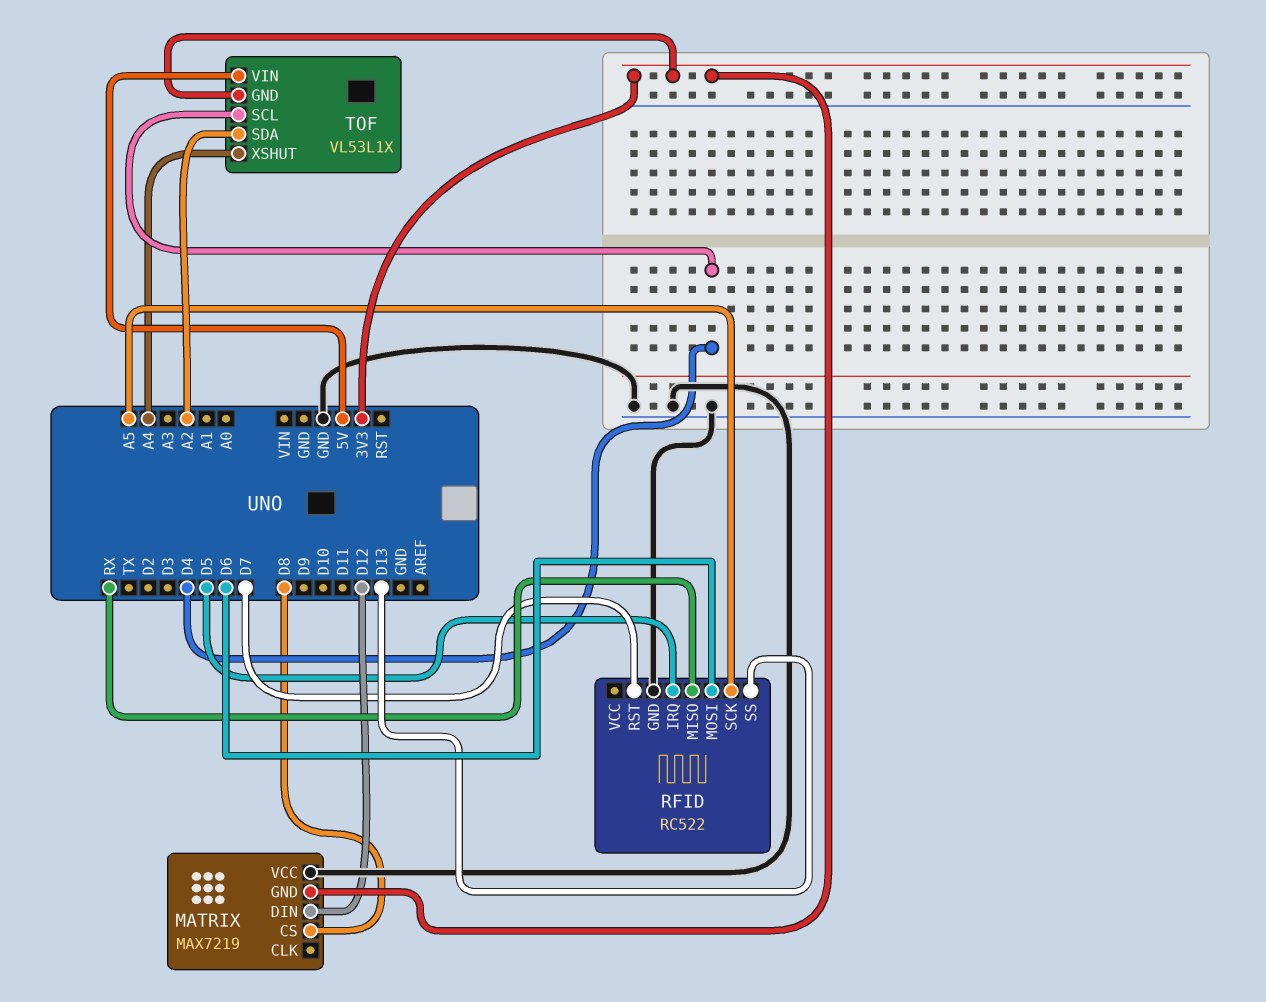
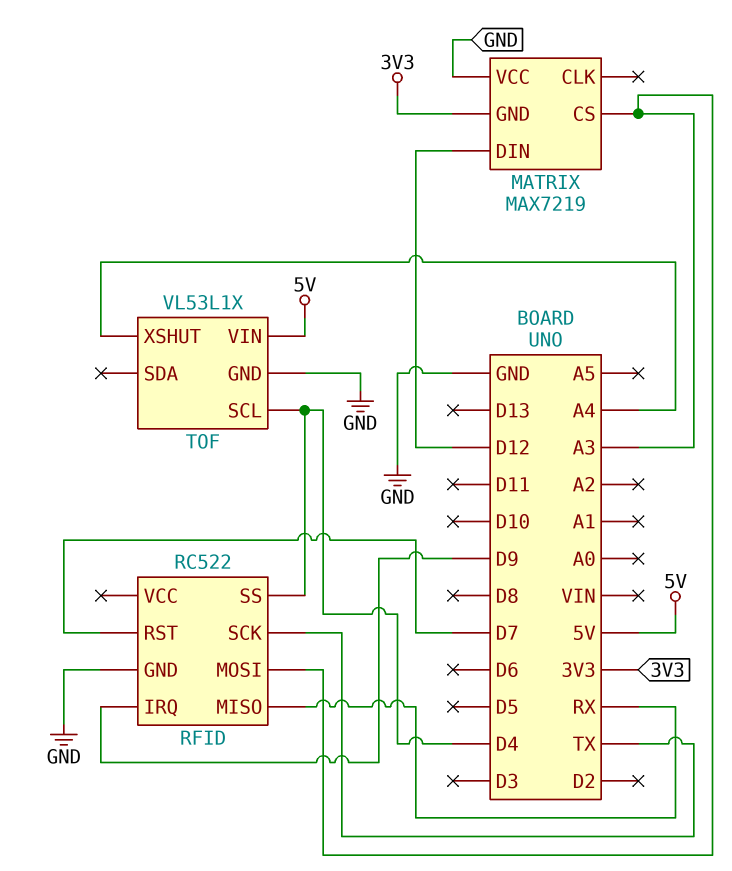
MATRIX pin CS: D8 -> A3
RFID pin IRQ: D5 -> D9
RFID pin MOSI: D6 -> A3
RFID pin SCK: A5 -> TX
RFID pin SS: D13 -> D4
TOF pin GND: 3V3 -> GND
TOF pin SDA: A2 -> none

